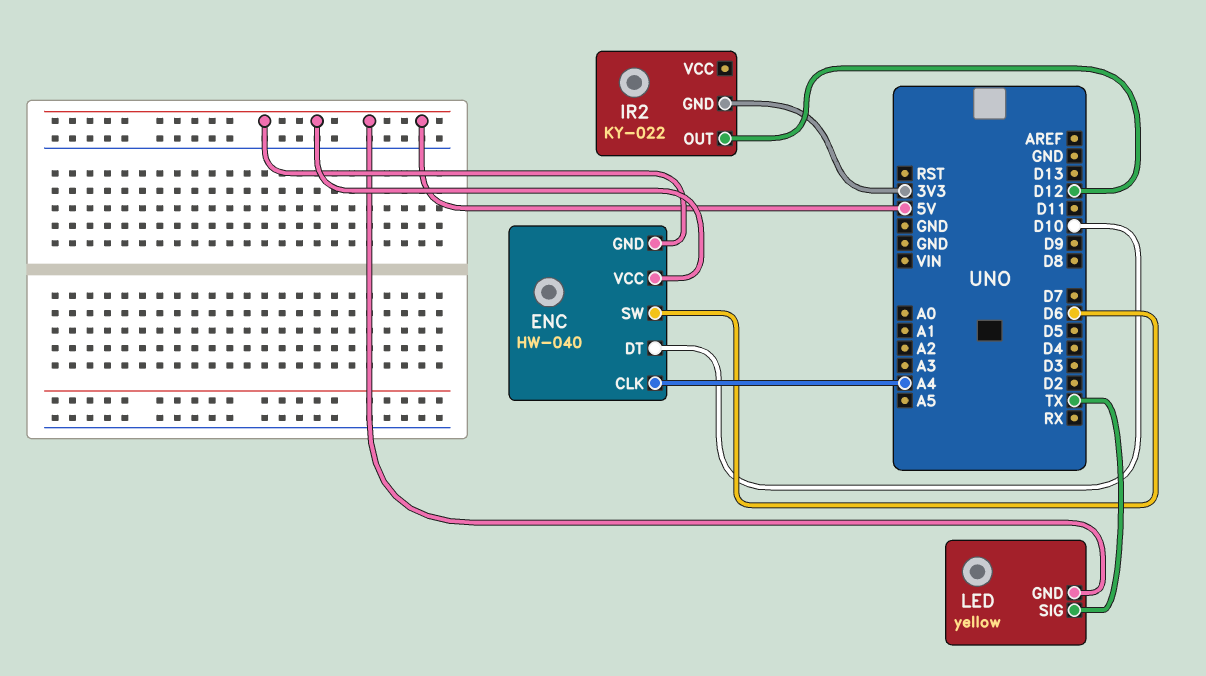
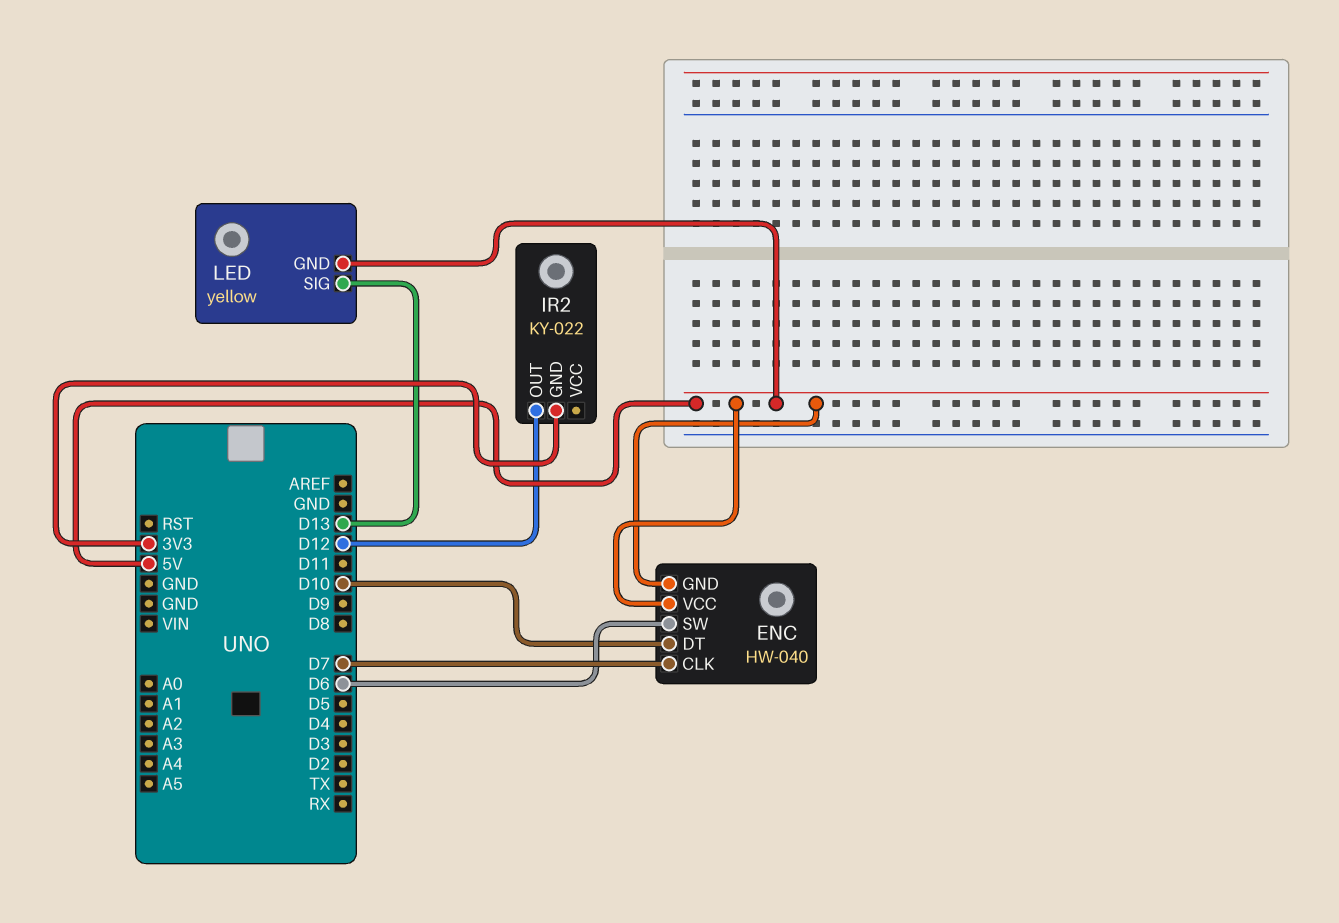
ENC pin CLK: A4 -> D7
LED pin SIG: TX -> D13

